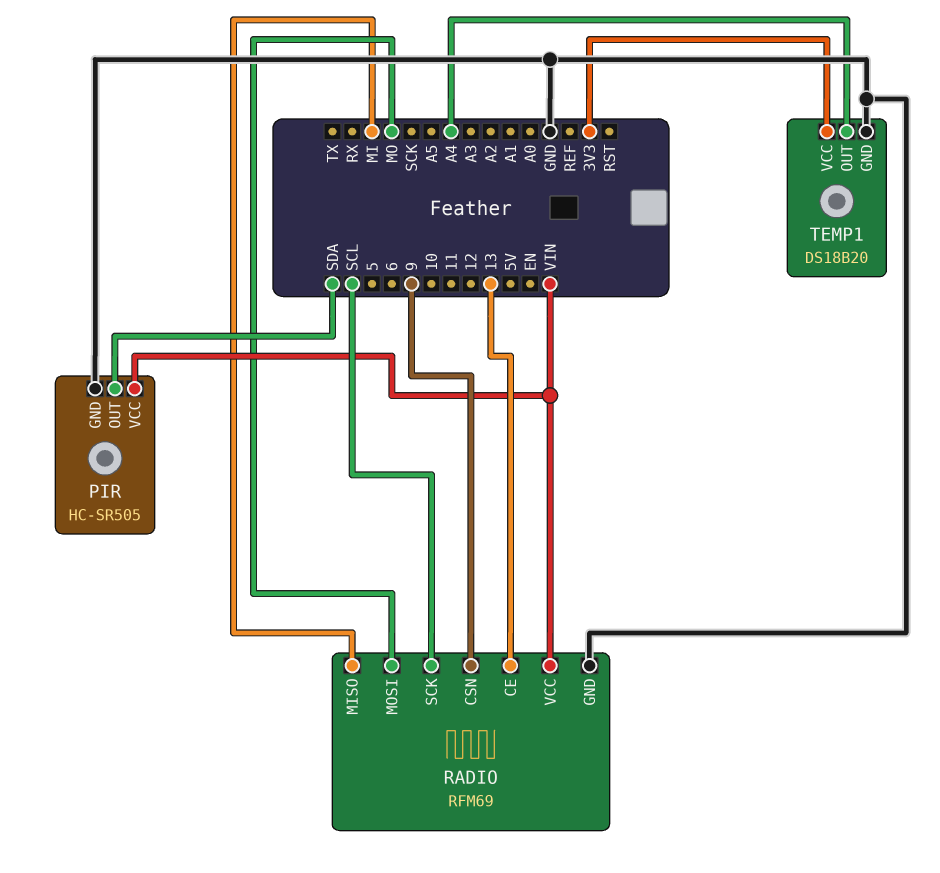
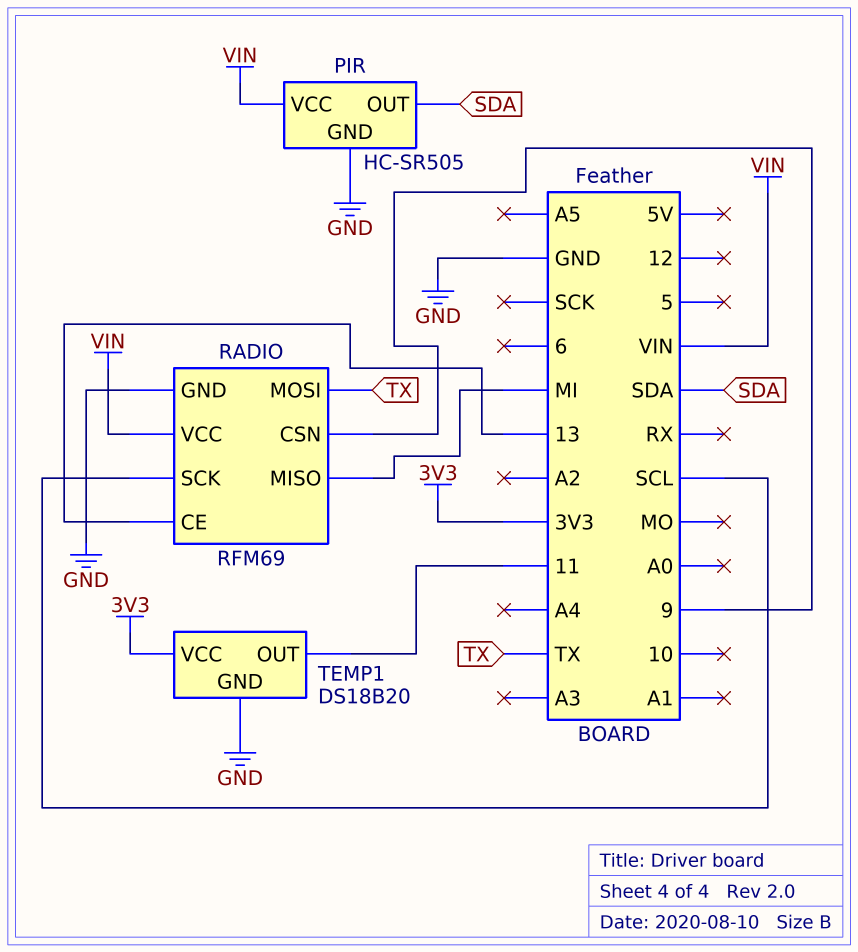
RADIO pin MOSI: MO -> TX
TEMP1 pin OUT: A4 -> 11

